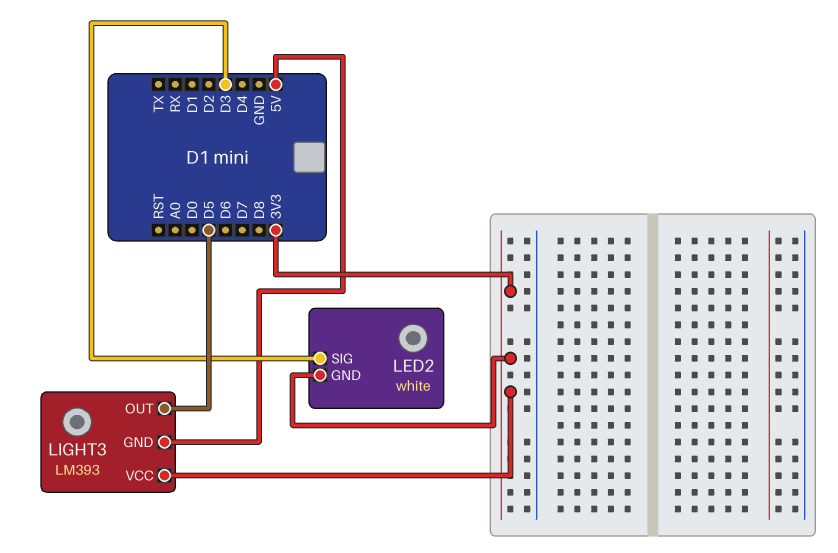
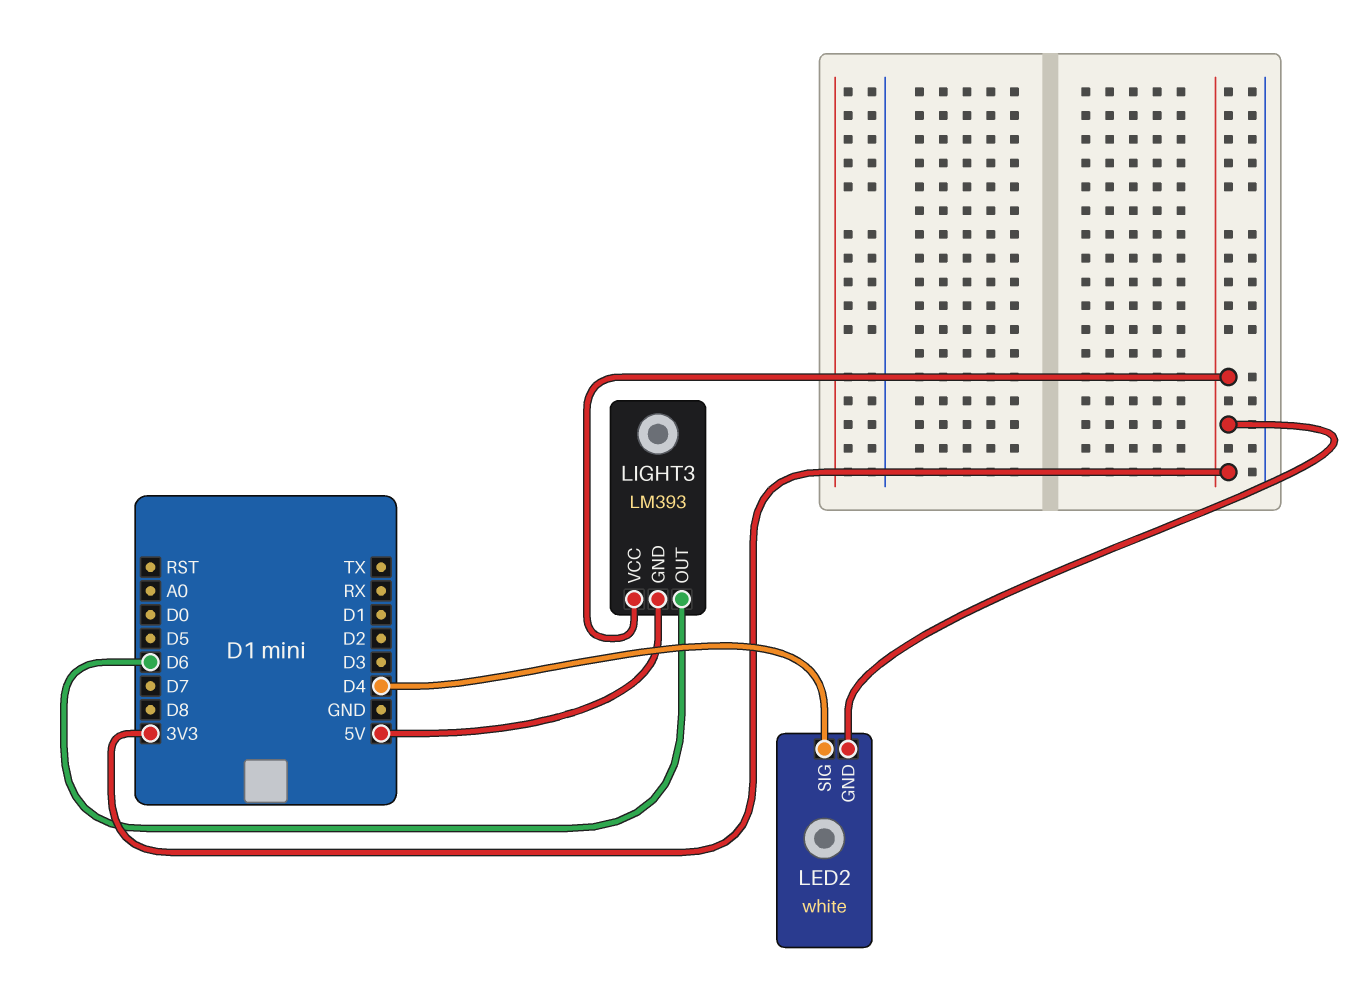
LED2 pin SIG: D3 -> D4
LIGHT3 pin OUT: D5 -> D6

